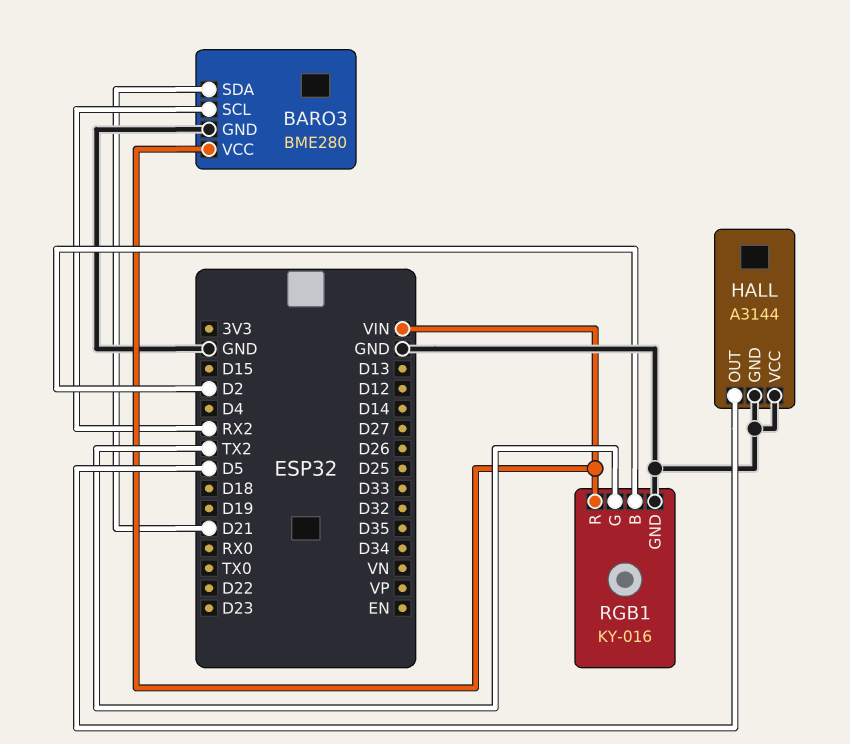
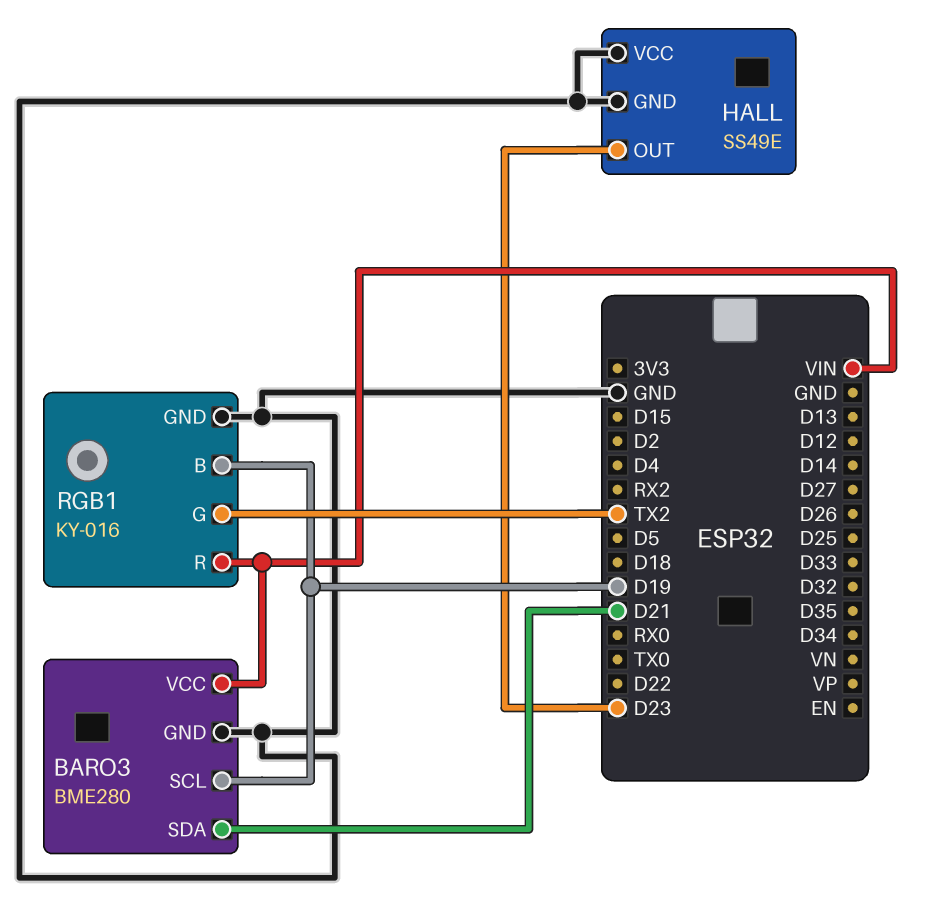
BARO3 pin SCL: RX2 -> D19
HALL: A3144 -> SS49E
HALL pin OUT: D5 -> D23
RGB1 pin B: D2 -> D19

